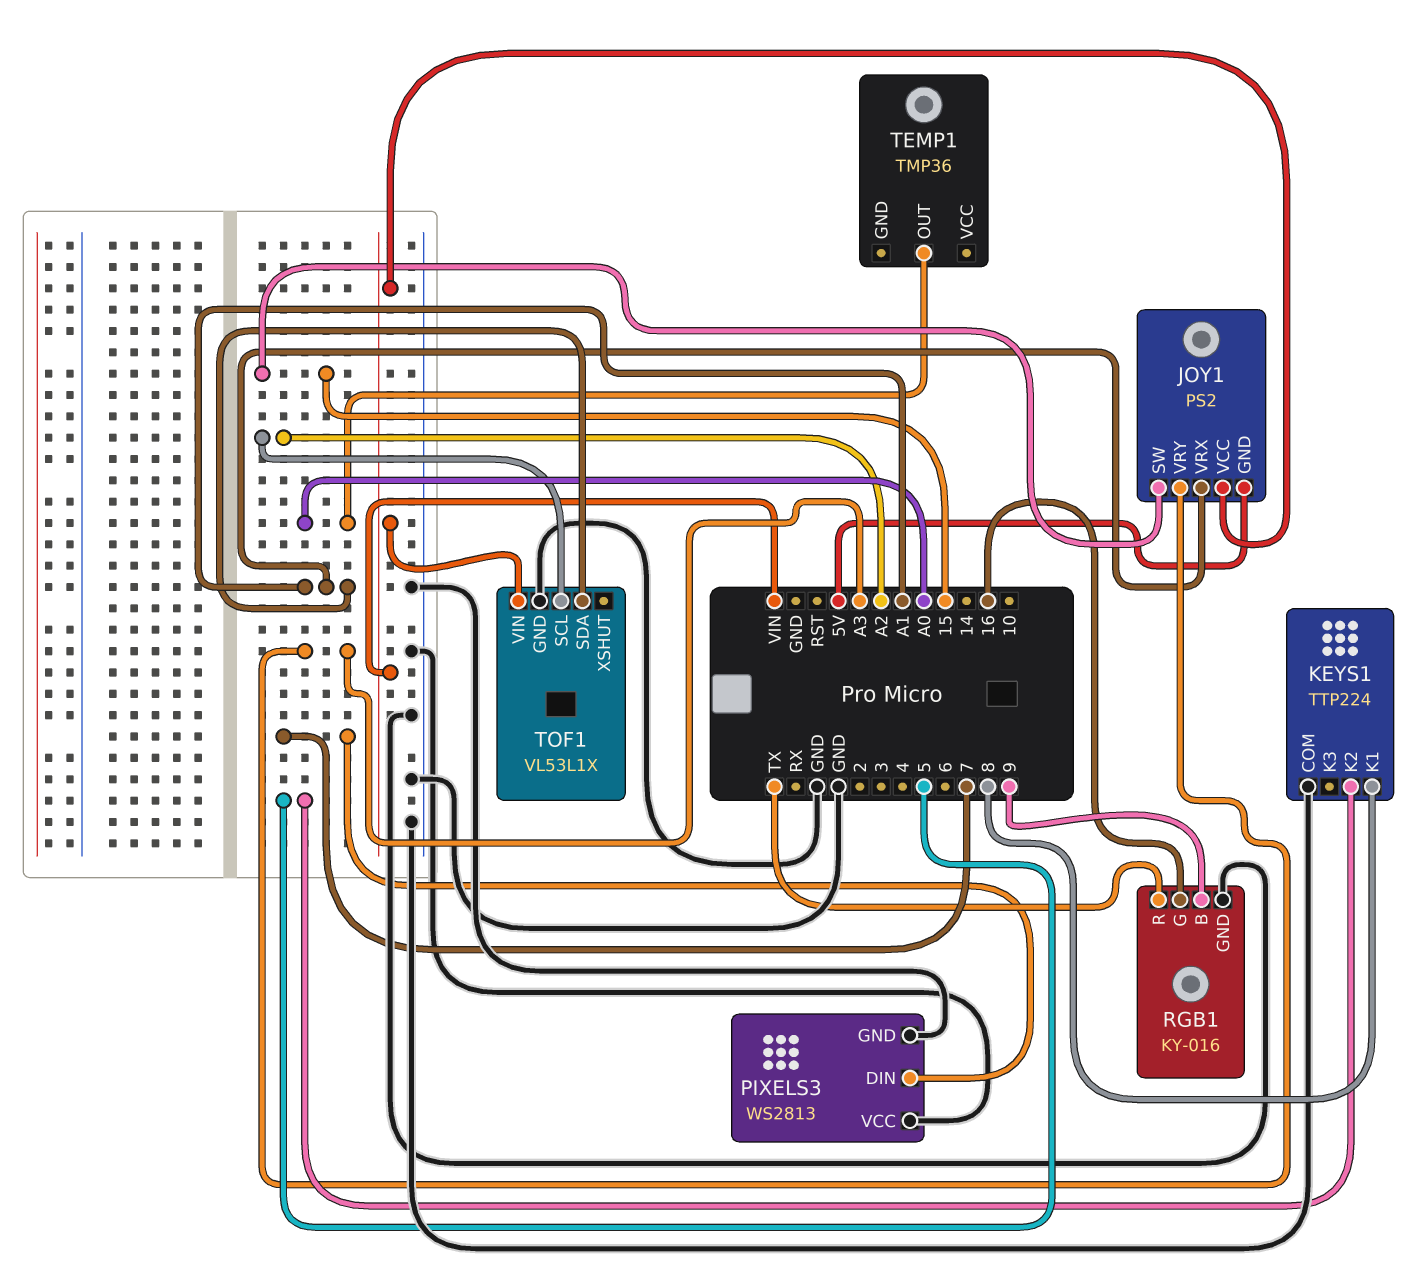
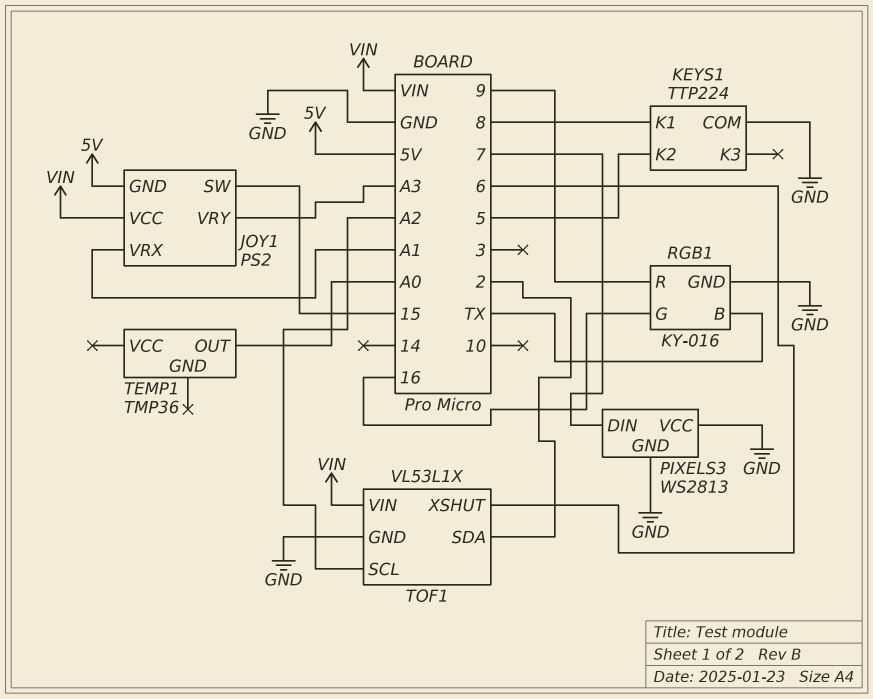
RGB1 pin B: 9 -> TX
RGB1 pin R: TX -> 9
TOF1 pin SDA: A1 -> 2
TOF1 pin XSHUT: none -> 6

